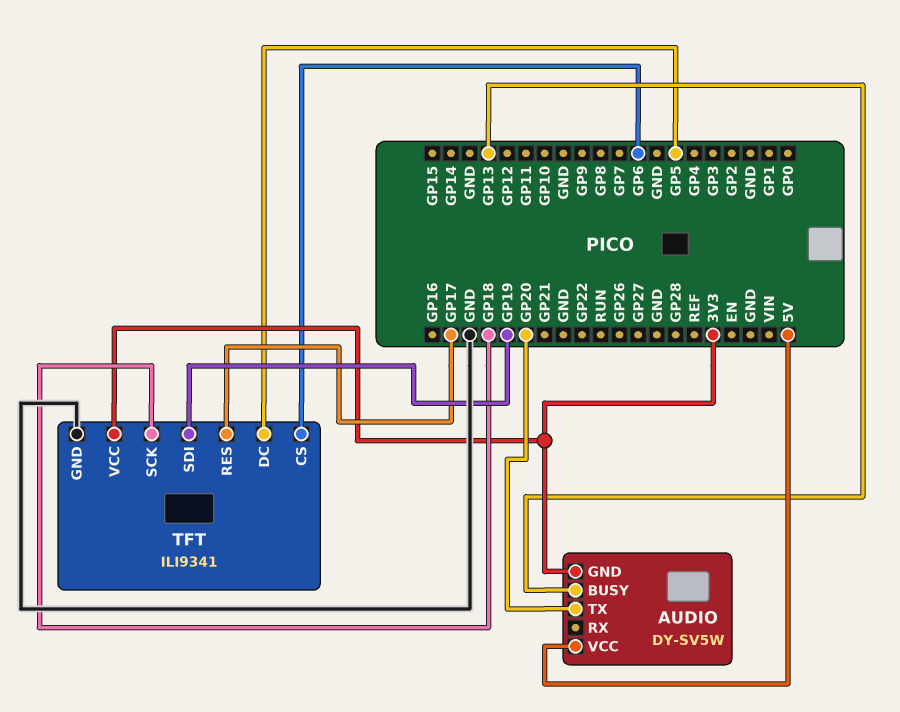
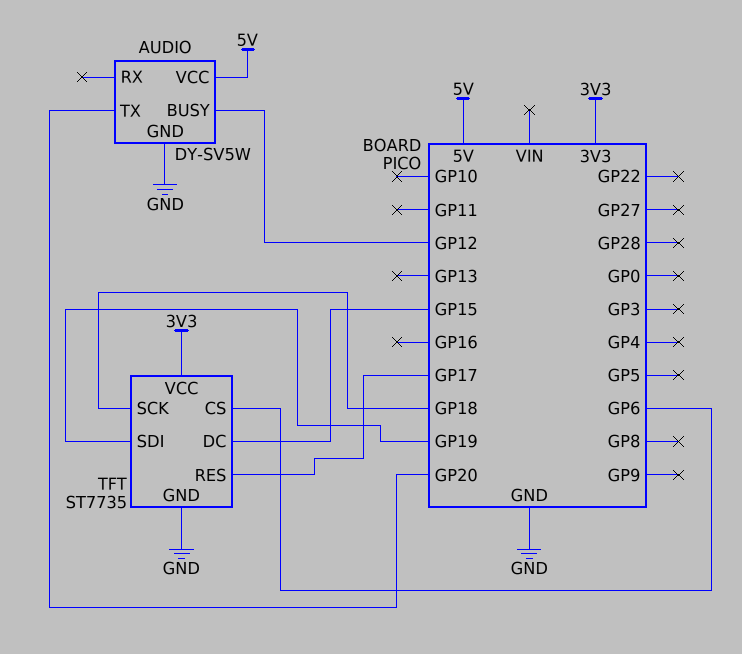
AUDIO pin BUSY: GP13 -> GP12
AUDIO pin GND: 3V3 -> GND
TFT: ILI9341 -> ST7735
TFT pin DC: GP5 -> GP15

